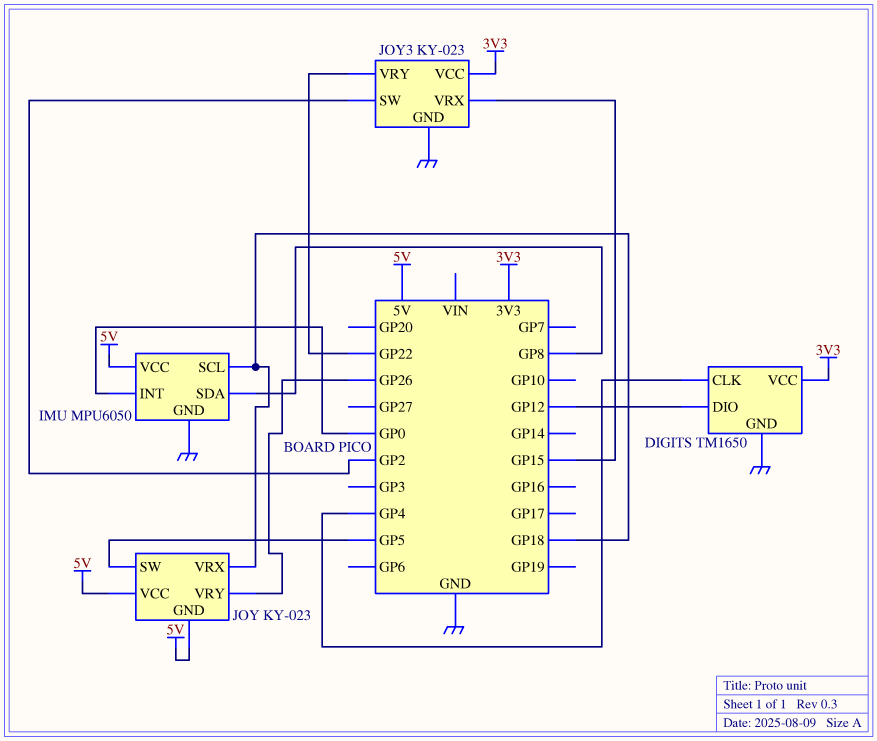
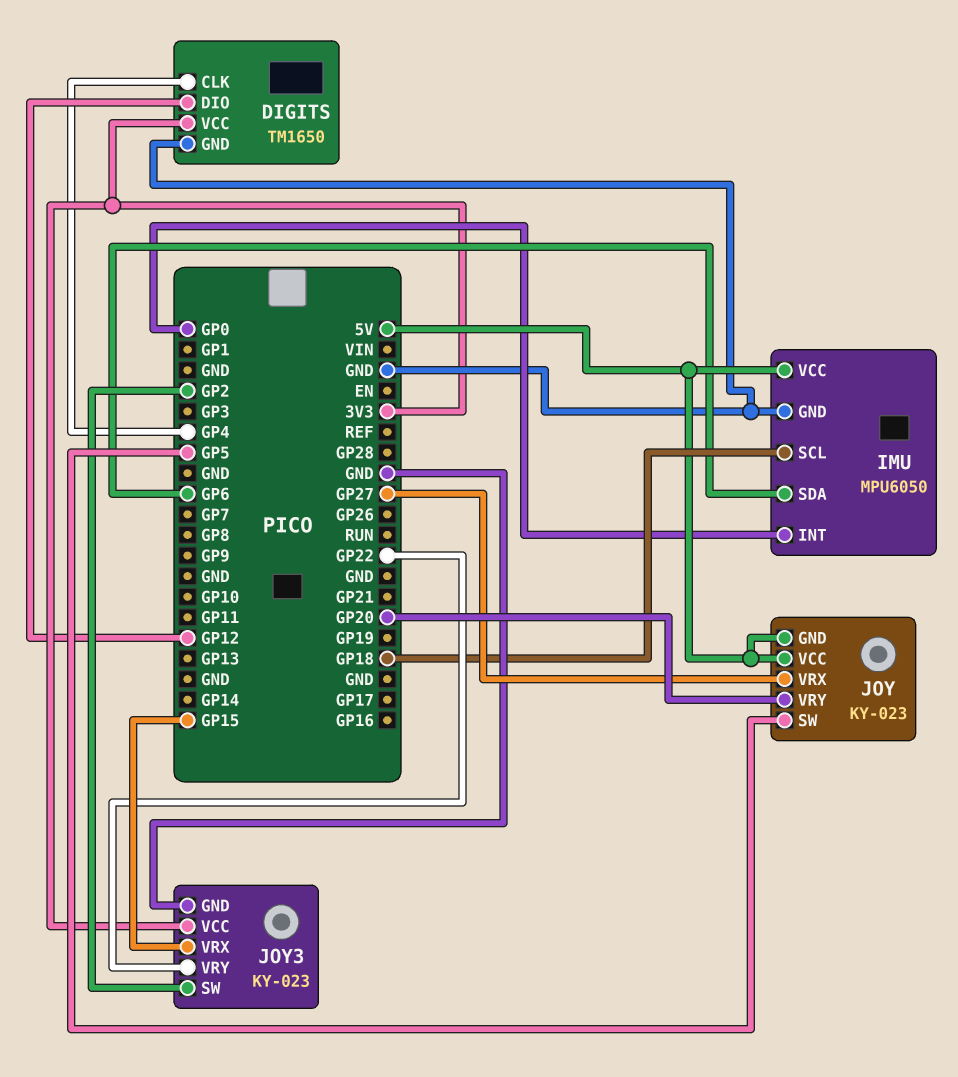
IMU pin SDA: GP8 -> GP6
JOY pin VRX: GP18 -> GP27
JOY pin VRY: GP26 -> GP20

